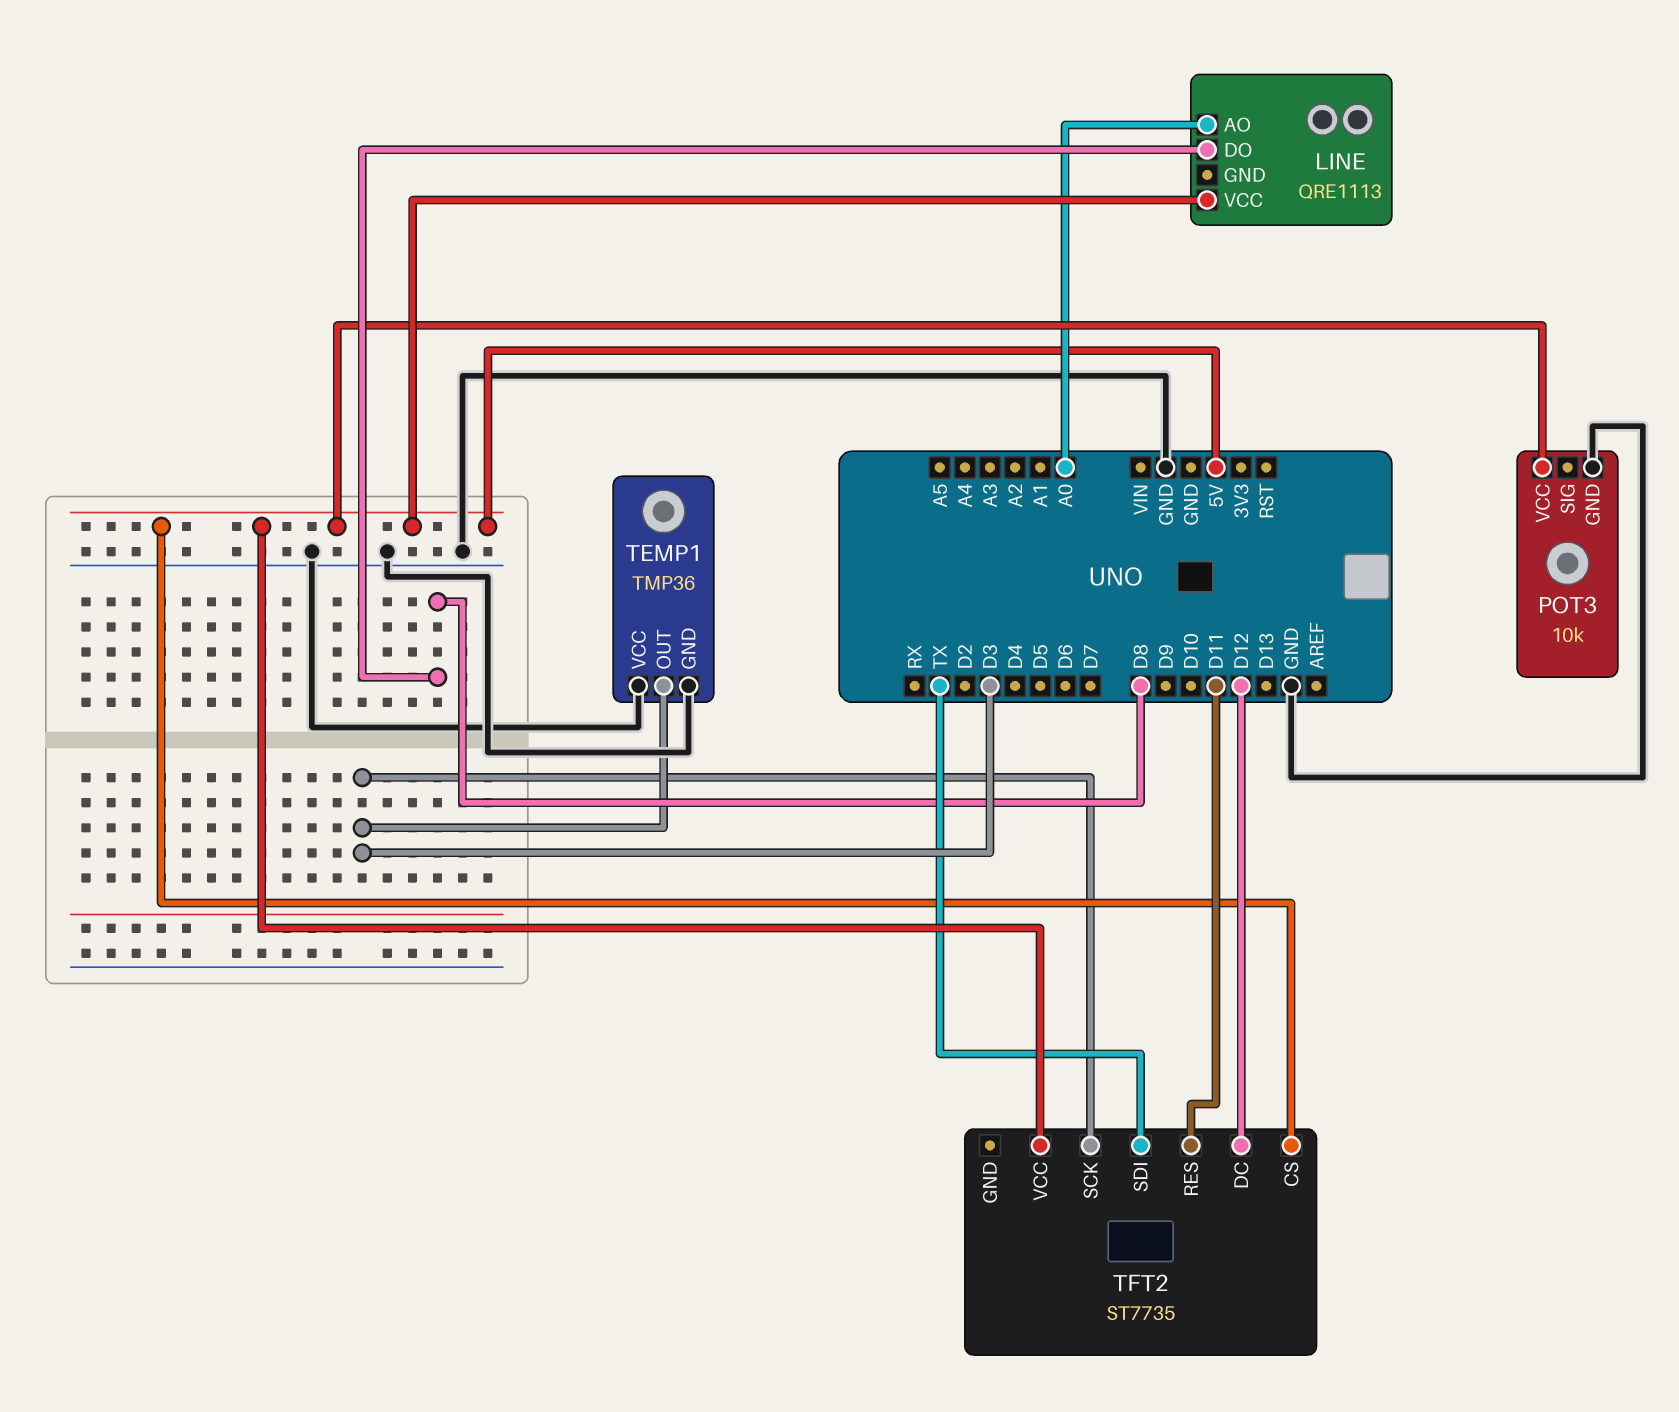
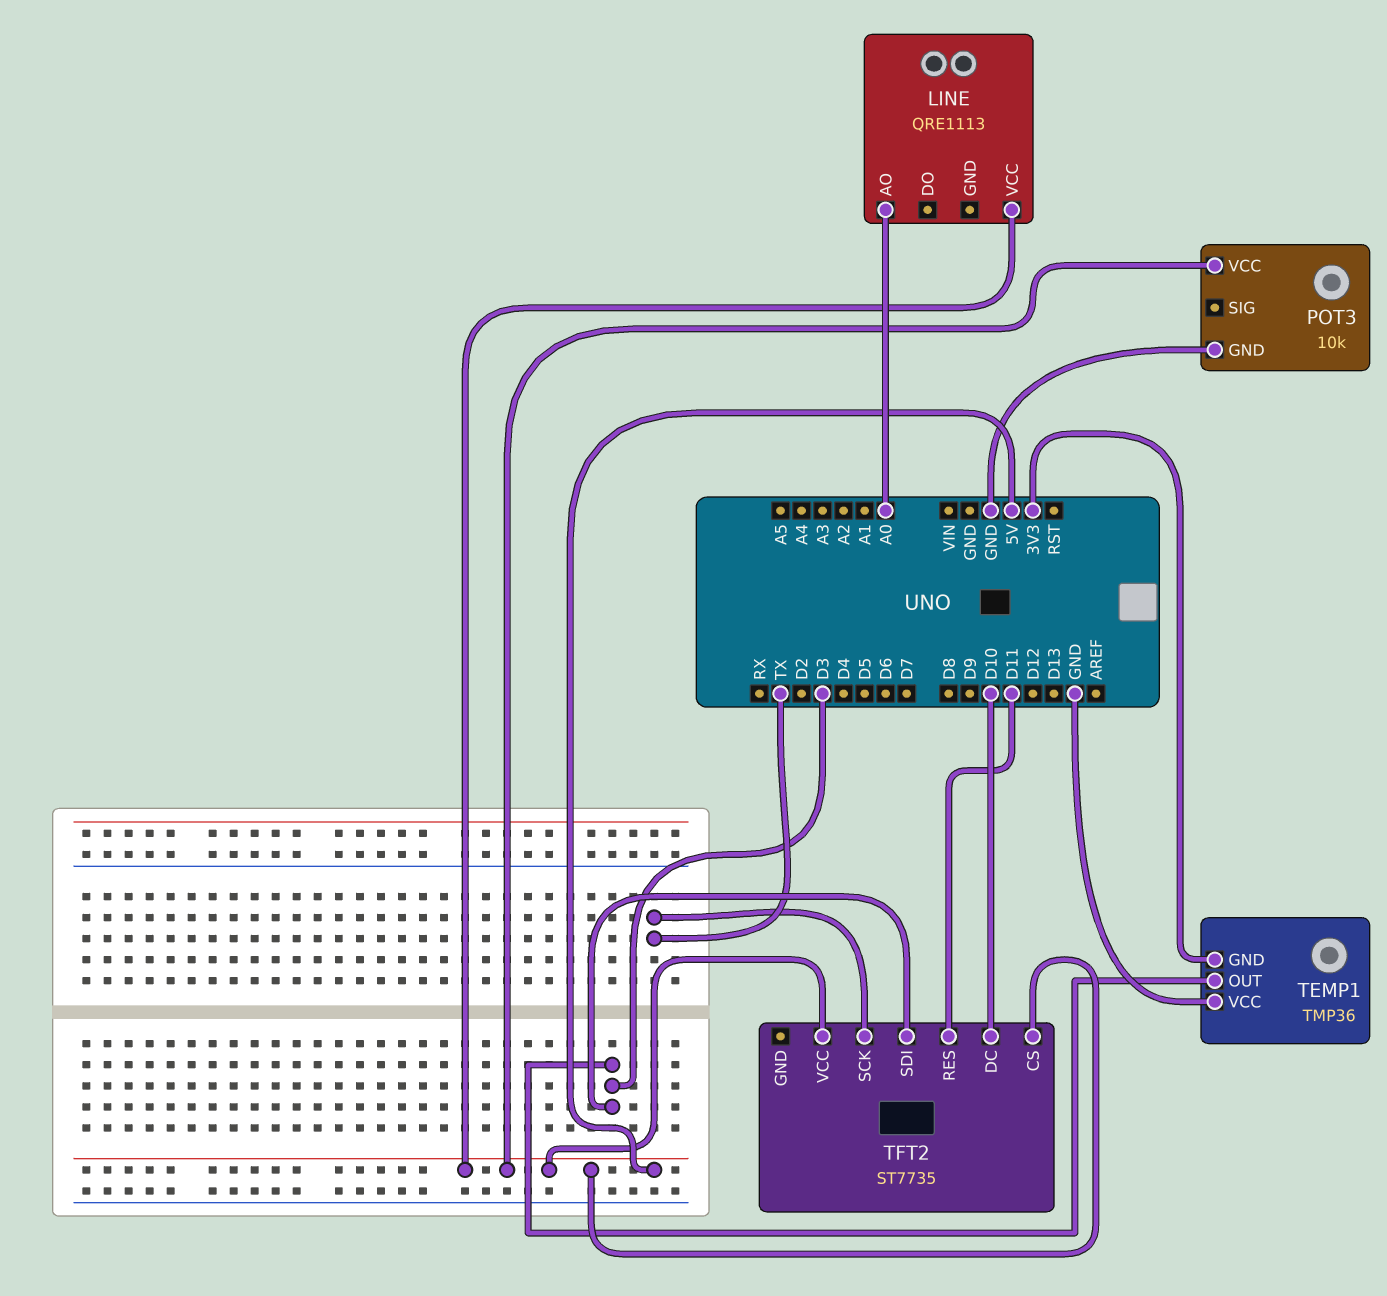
LINE pin DO: D8 -> none
TEMP1 pin GND: GND -> 3V3
TFT2 pin DC: D12 -> D10
TFT2 pin SCK: D3 -> TX
TFT2 pin SDI: TX -> D3

